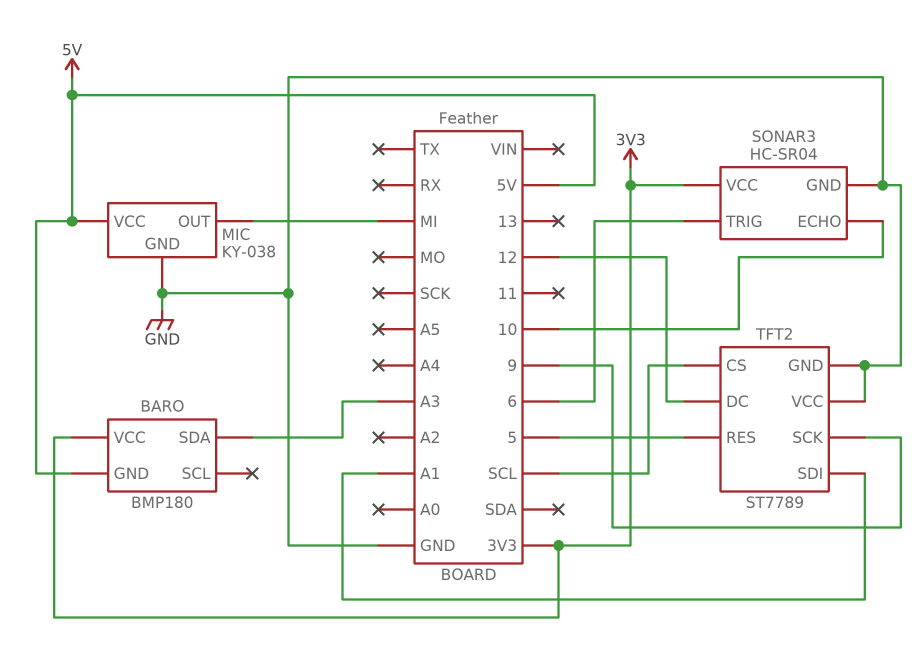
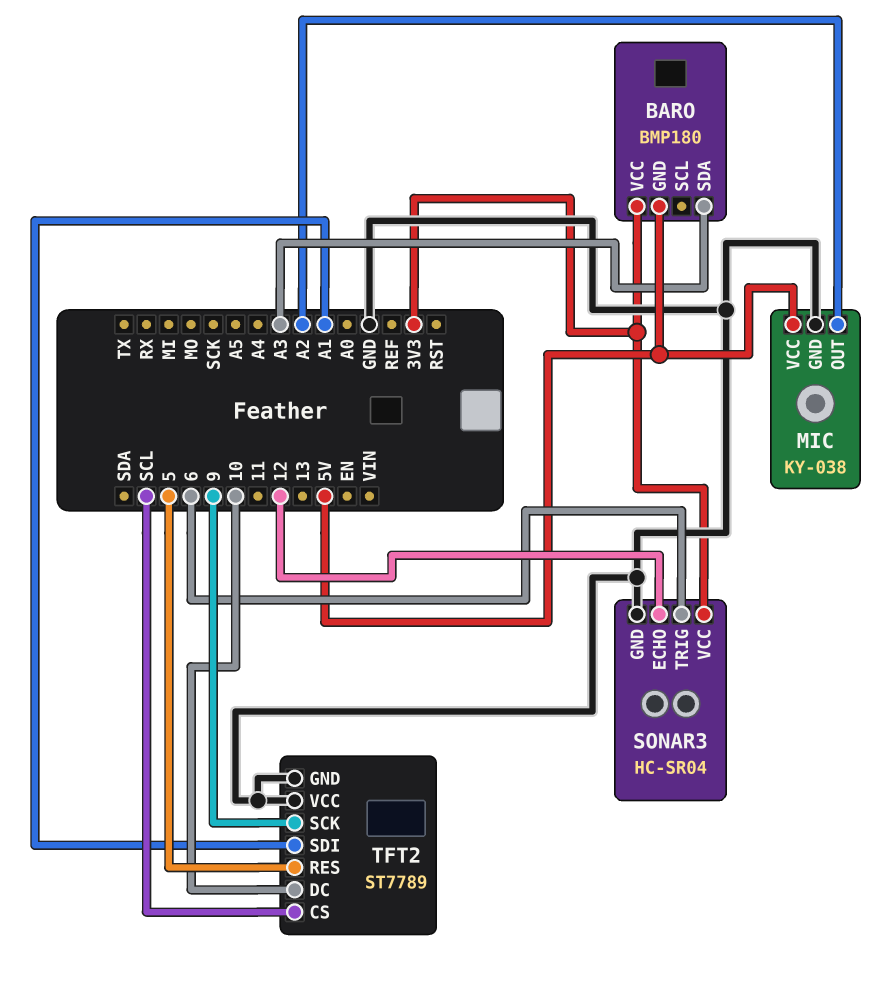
MIC pin OUT: MI -> A2
SONAR3 pin ECHO: 10 -> 12
TFT2 pin DC: 12 -> 10

